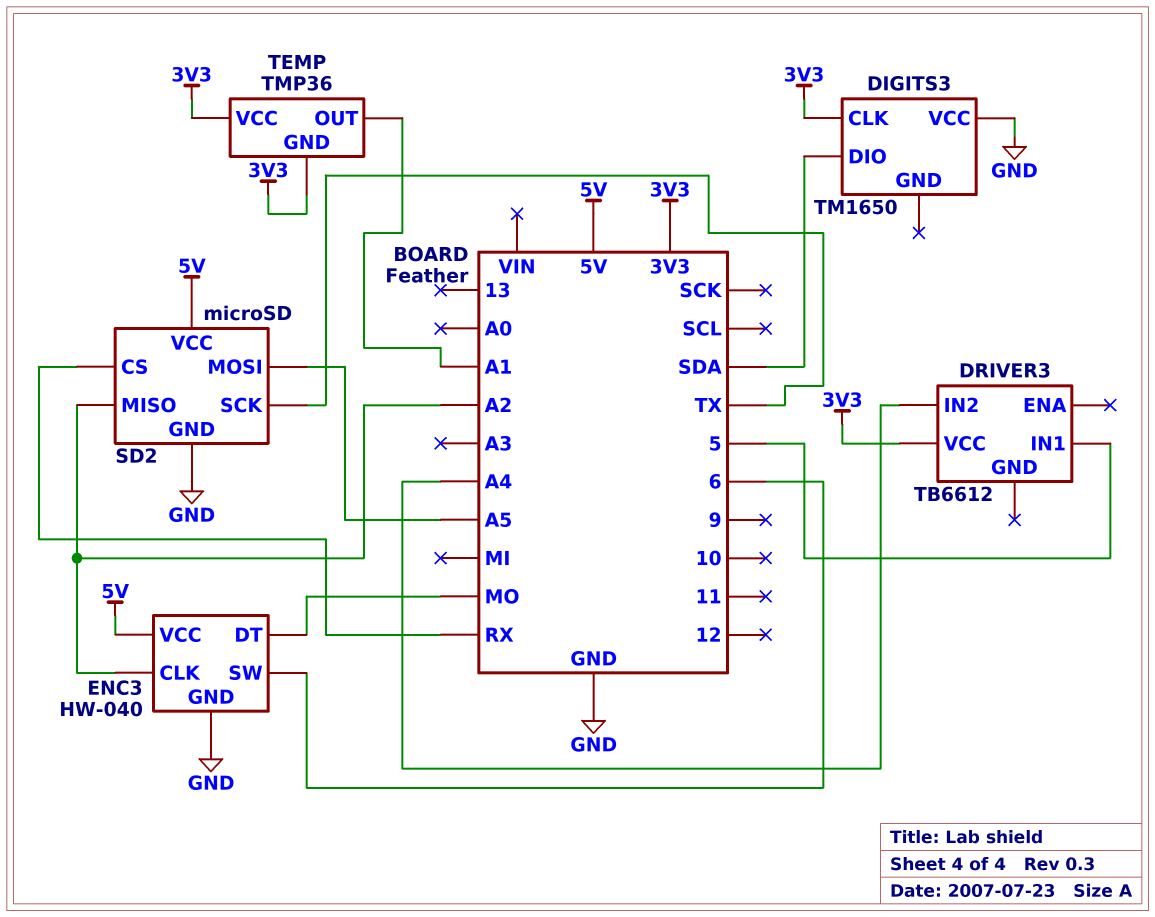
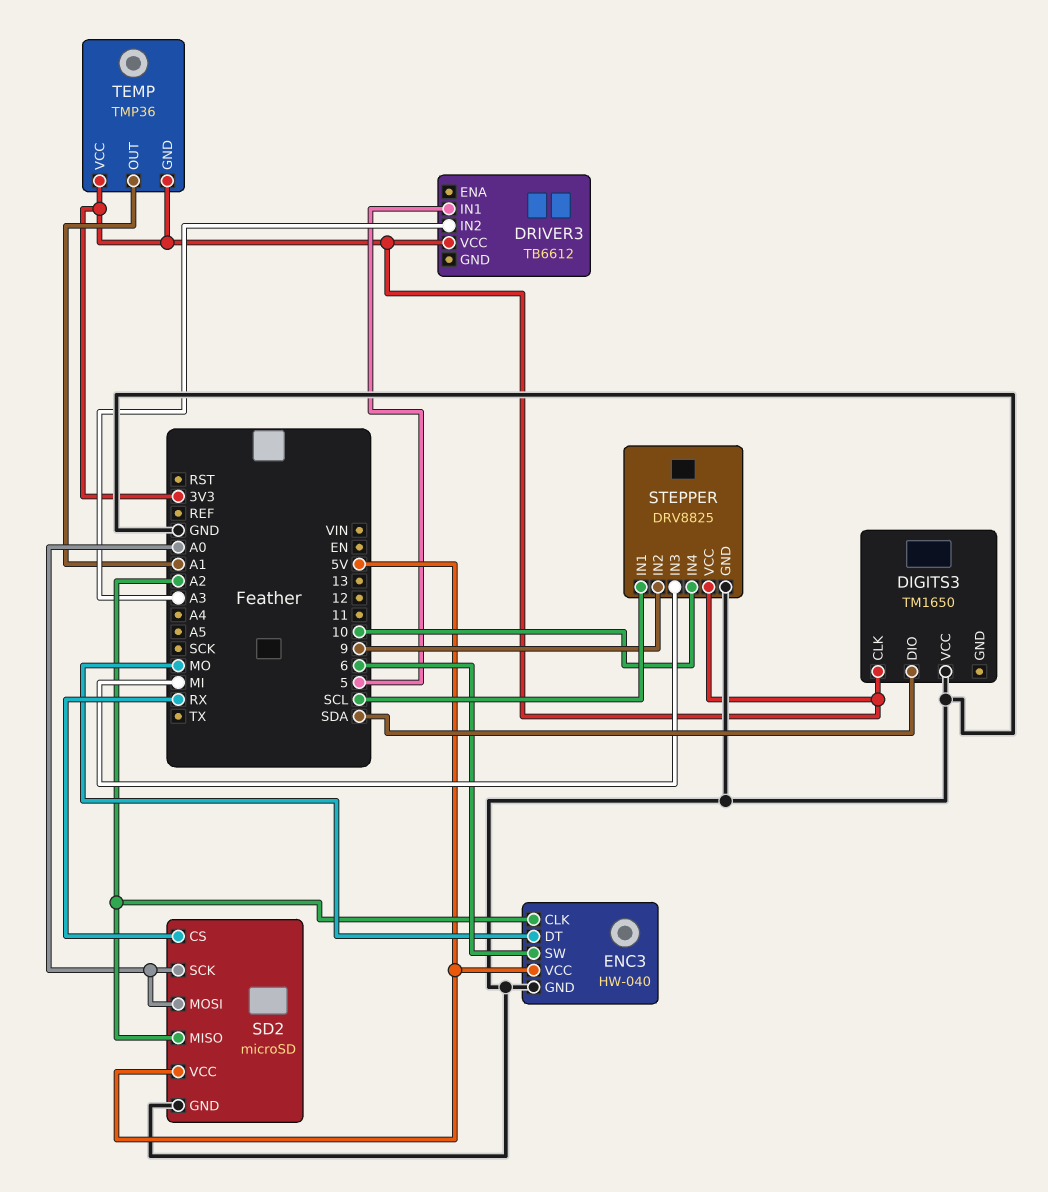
DRIVER3 pin IN2: A4 -> A3
SD2 pin MOSI: A5 -> A0
SD2 pin SCK: TX -> A0
STEPPER: none -> DRV8825
STEPPER pin GND: none -> GND
STEPPER pin IN1: none -> SCL
STEPPER pin IN2: none -> 9
STEPPER pin IN3: none -> MI
STEPPER pin IN4: none -> 10
STEPPER pin VCC: none -> 3V3

